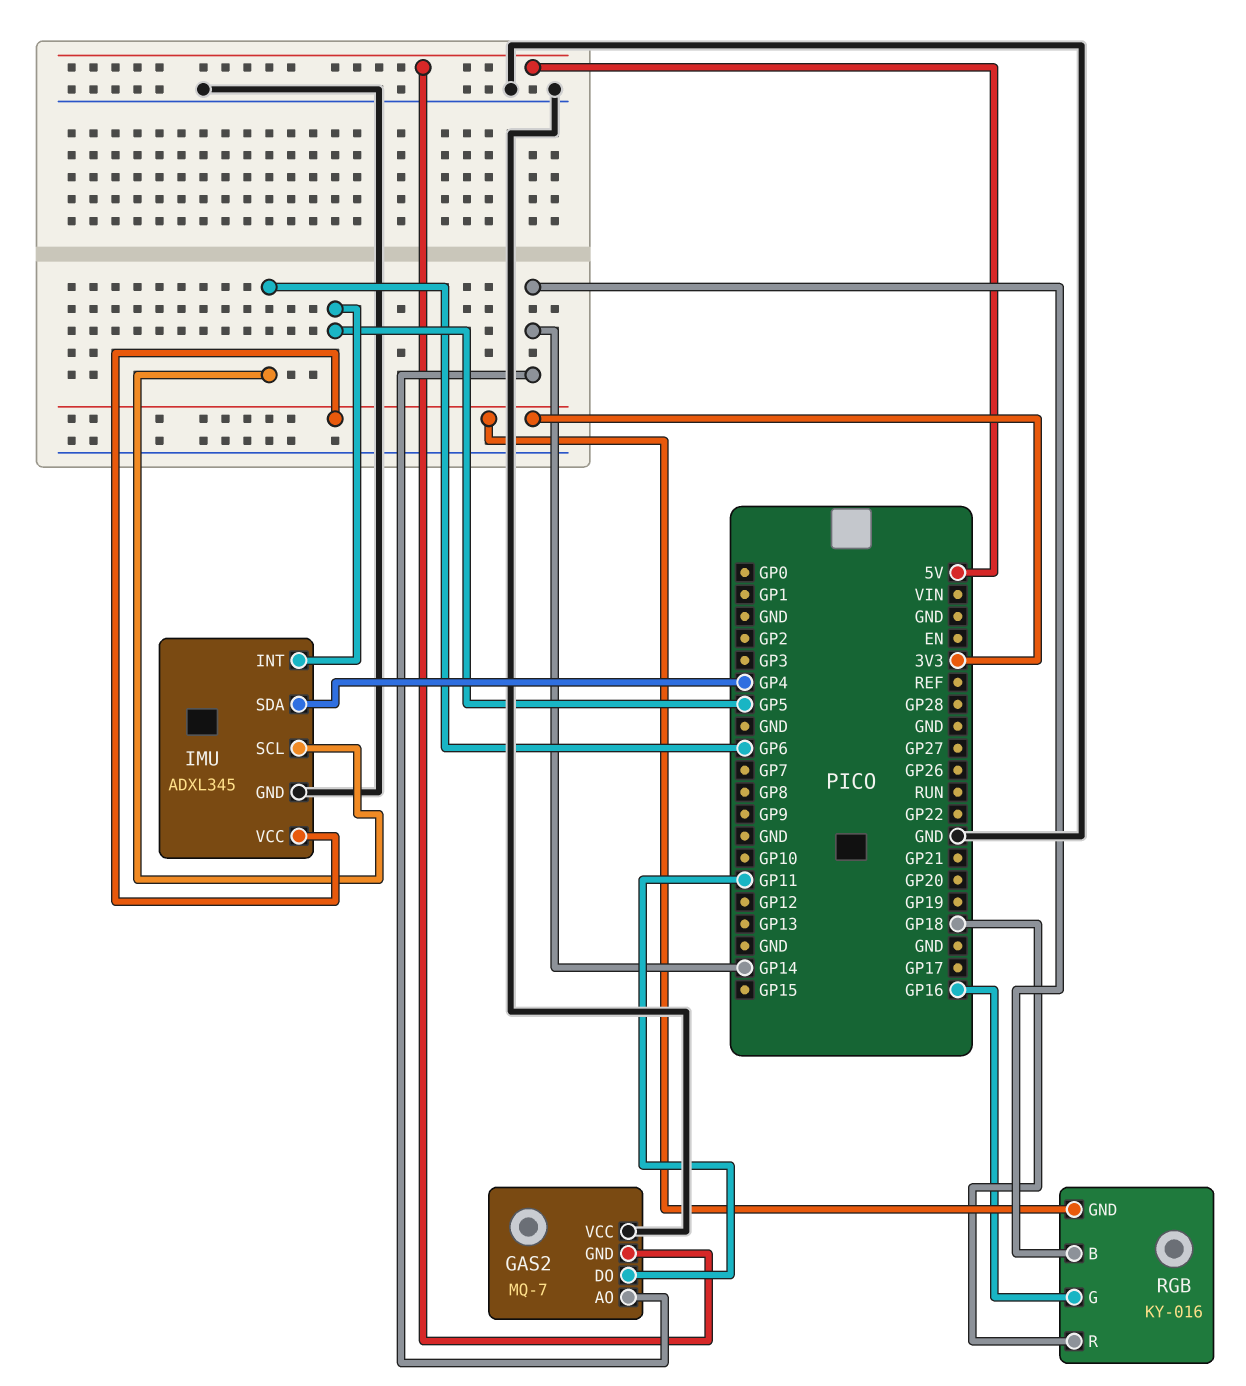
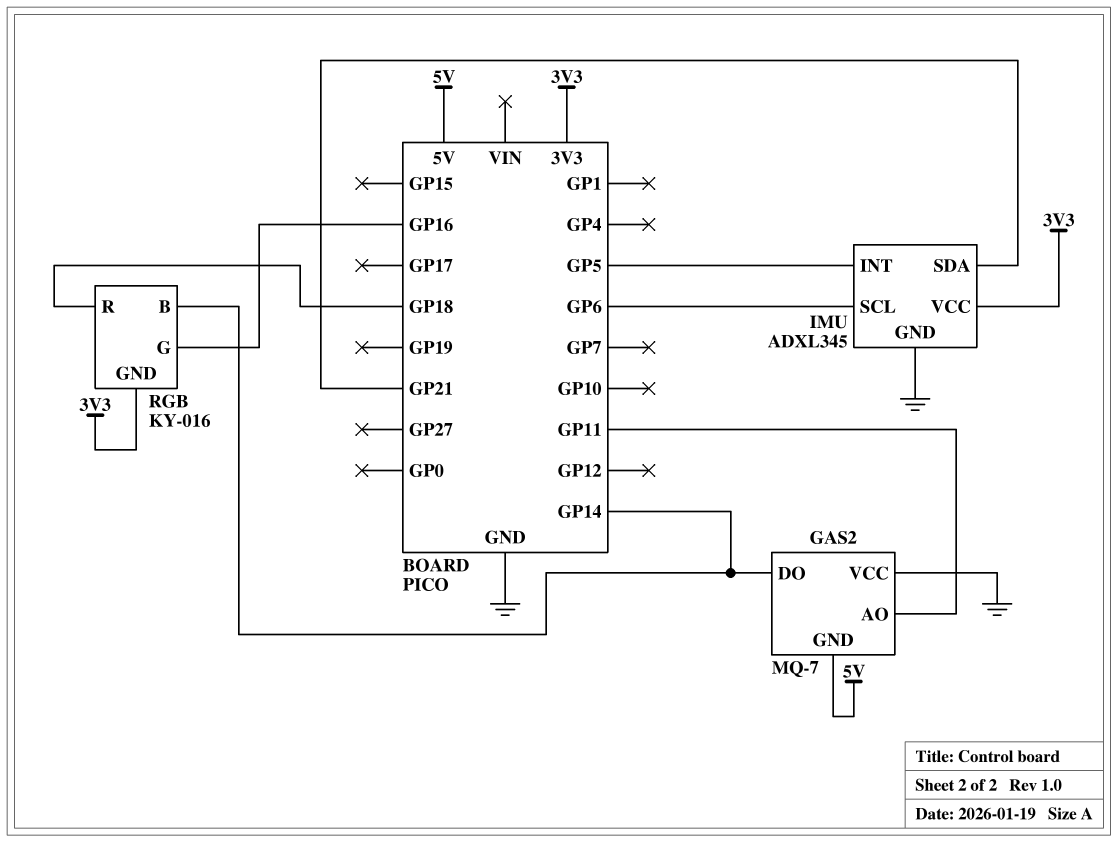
GAS2 pin AO: GP14 -> GP11
GAS2 pin DO: GP11 -> GP14
IMU pin SDA: GP4 -> GP21

